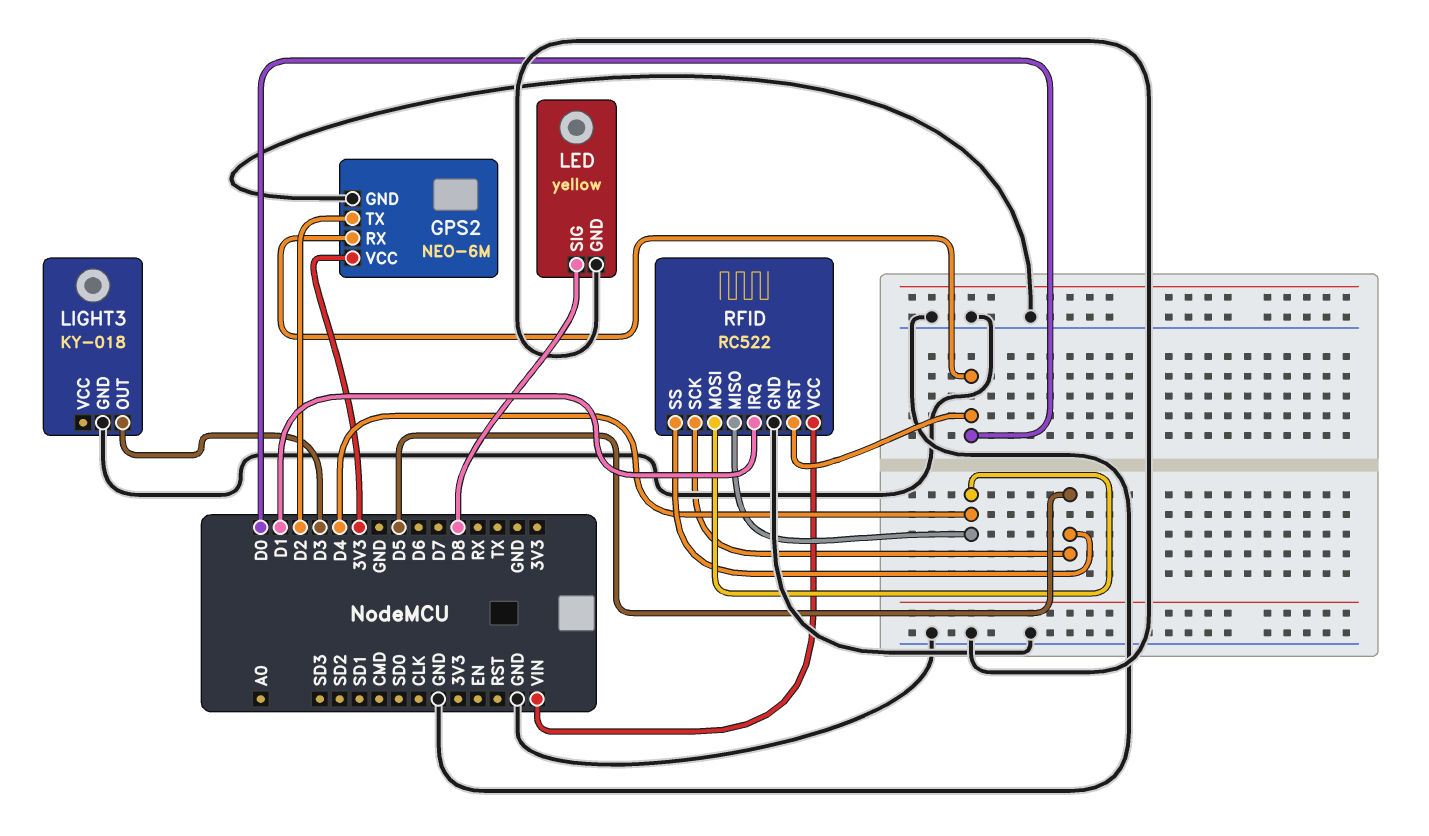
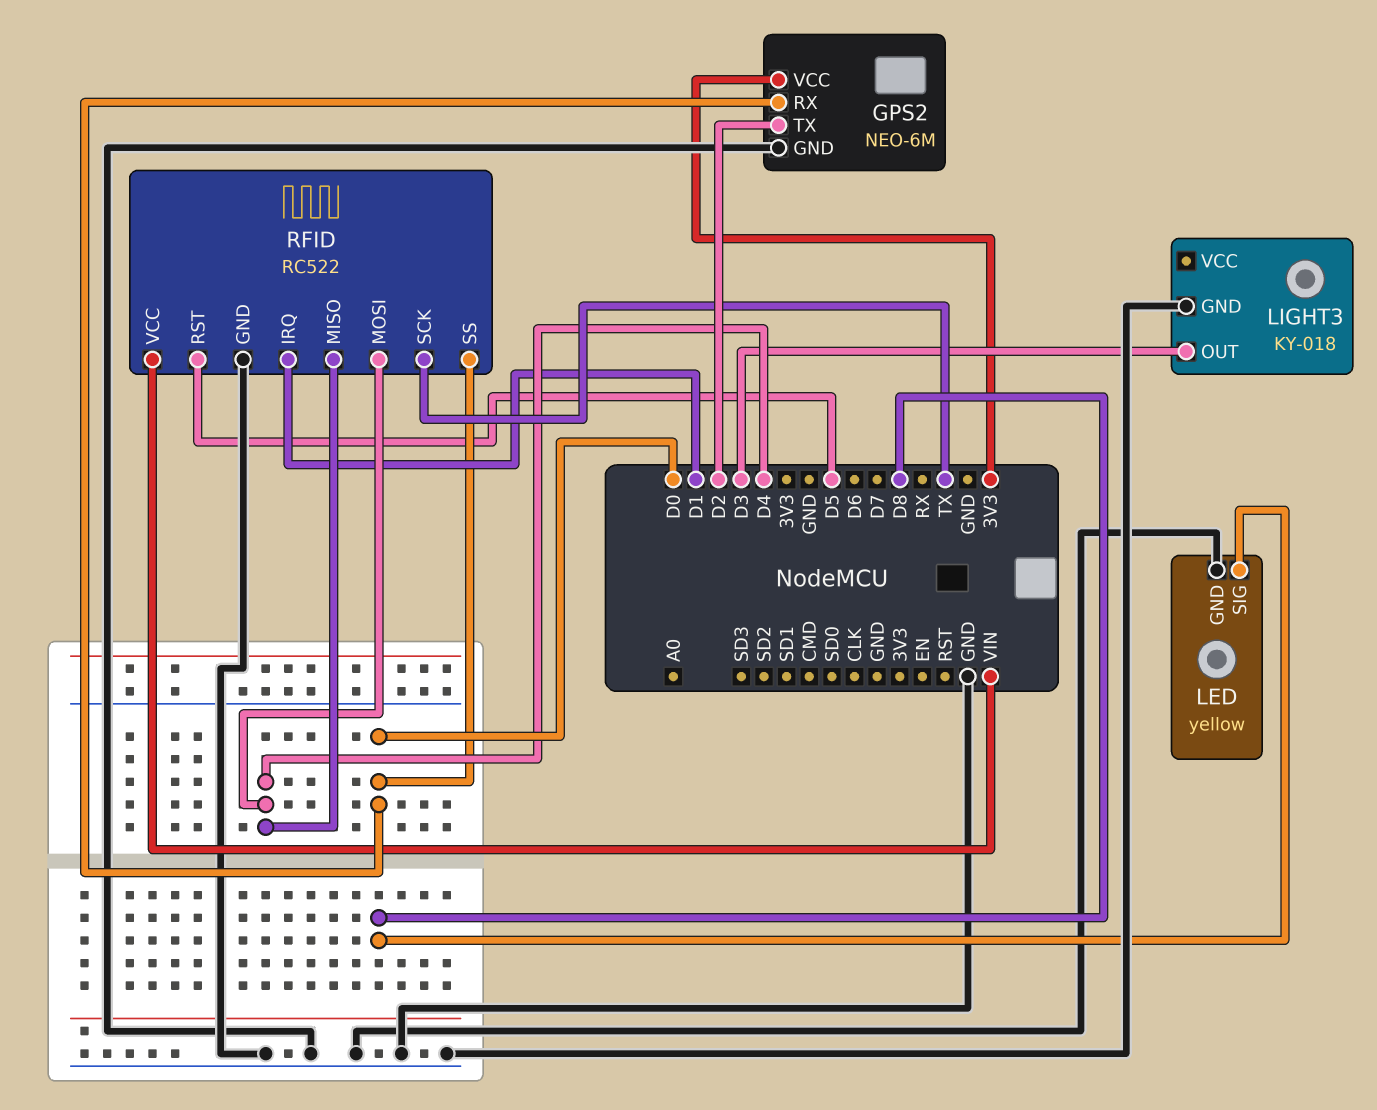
RFID pin RST: D0 -> D5
RFID pin SCK: D5 -> TX
RFID pin SS: D5 -> D0

